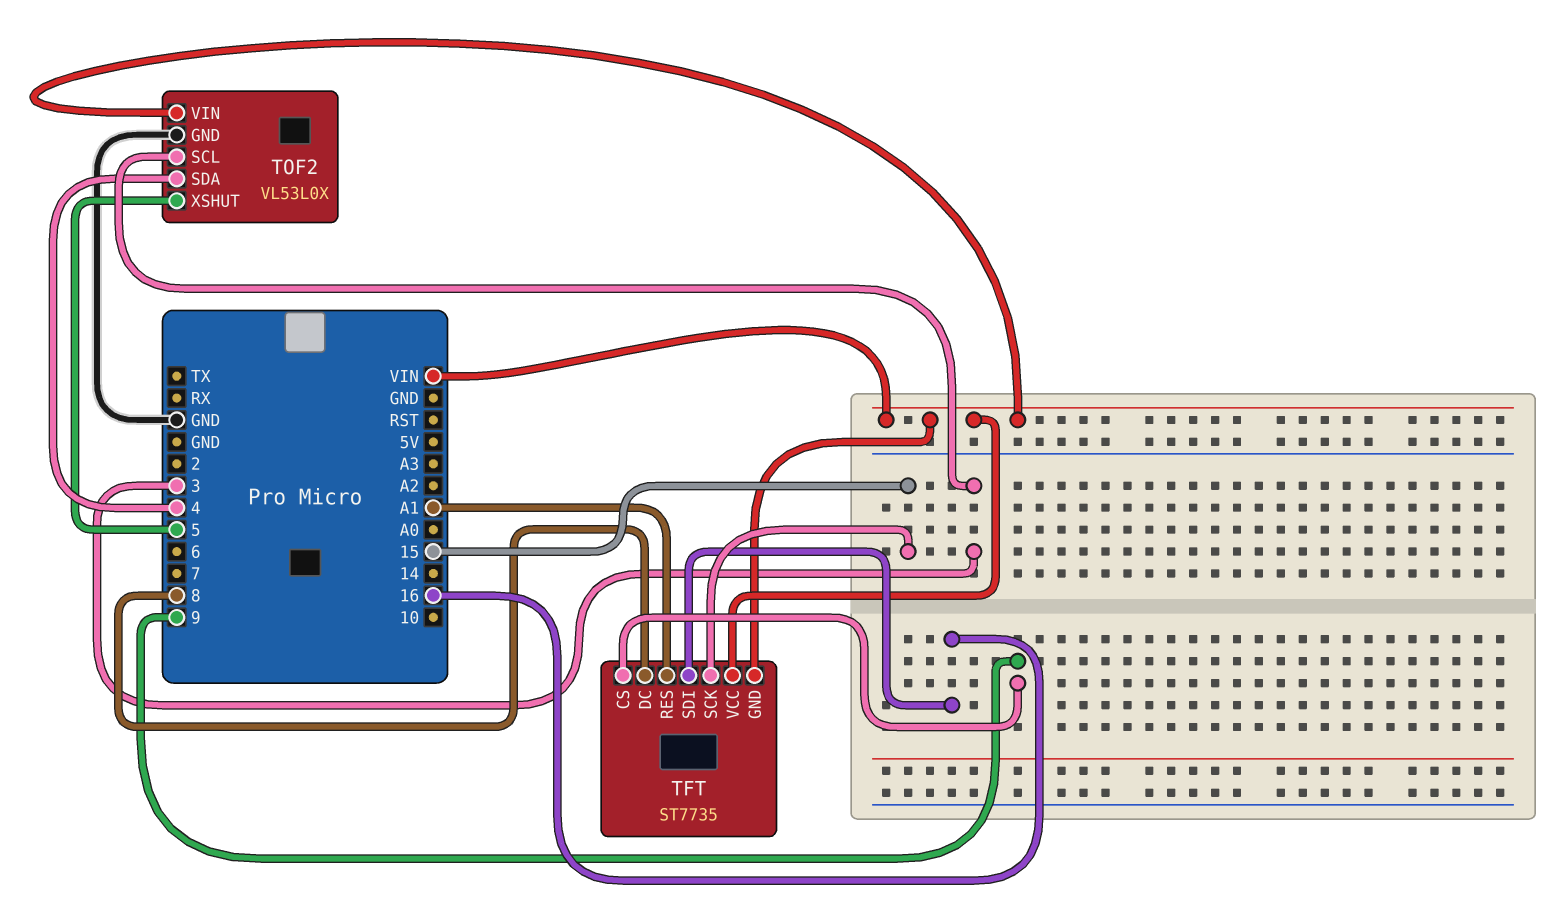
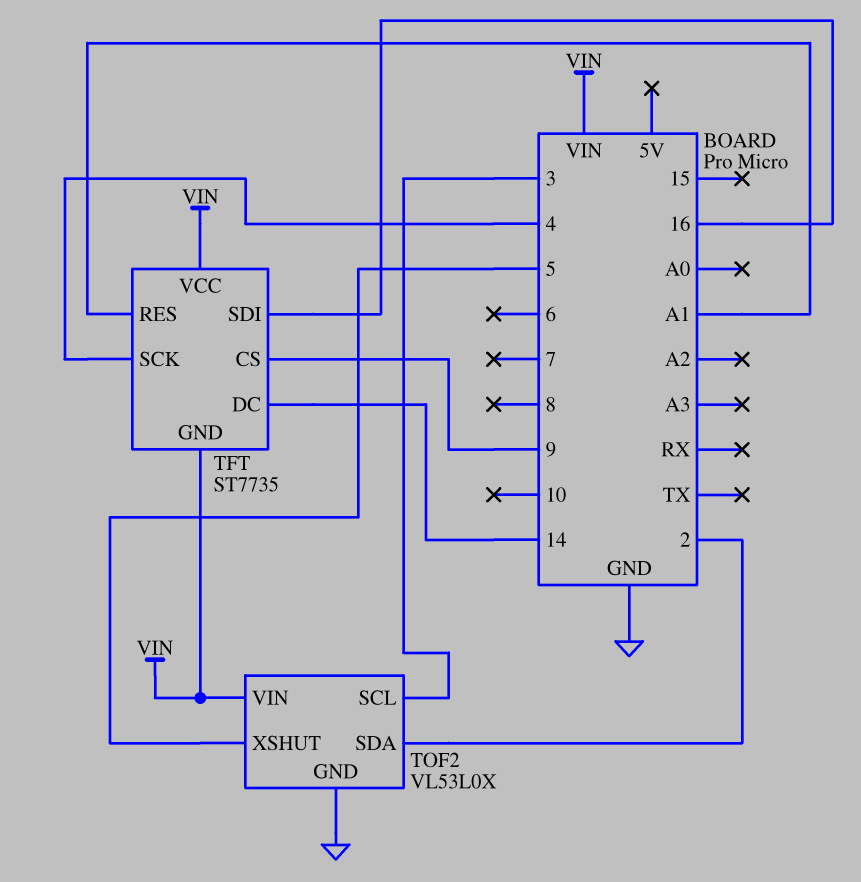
TFT pin DC: 8 -> 14
TFT pin SCK: 15 -> 4
TOF2 pin SDA: 4 -> 2

